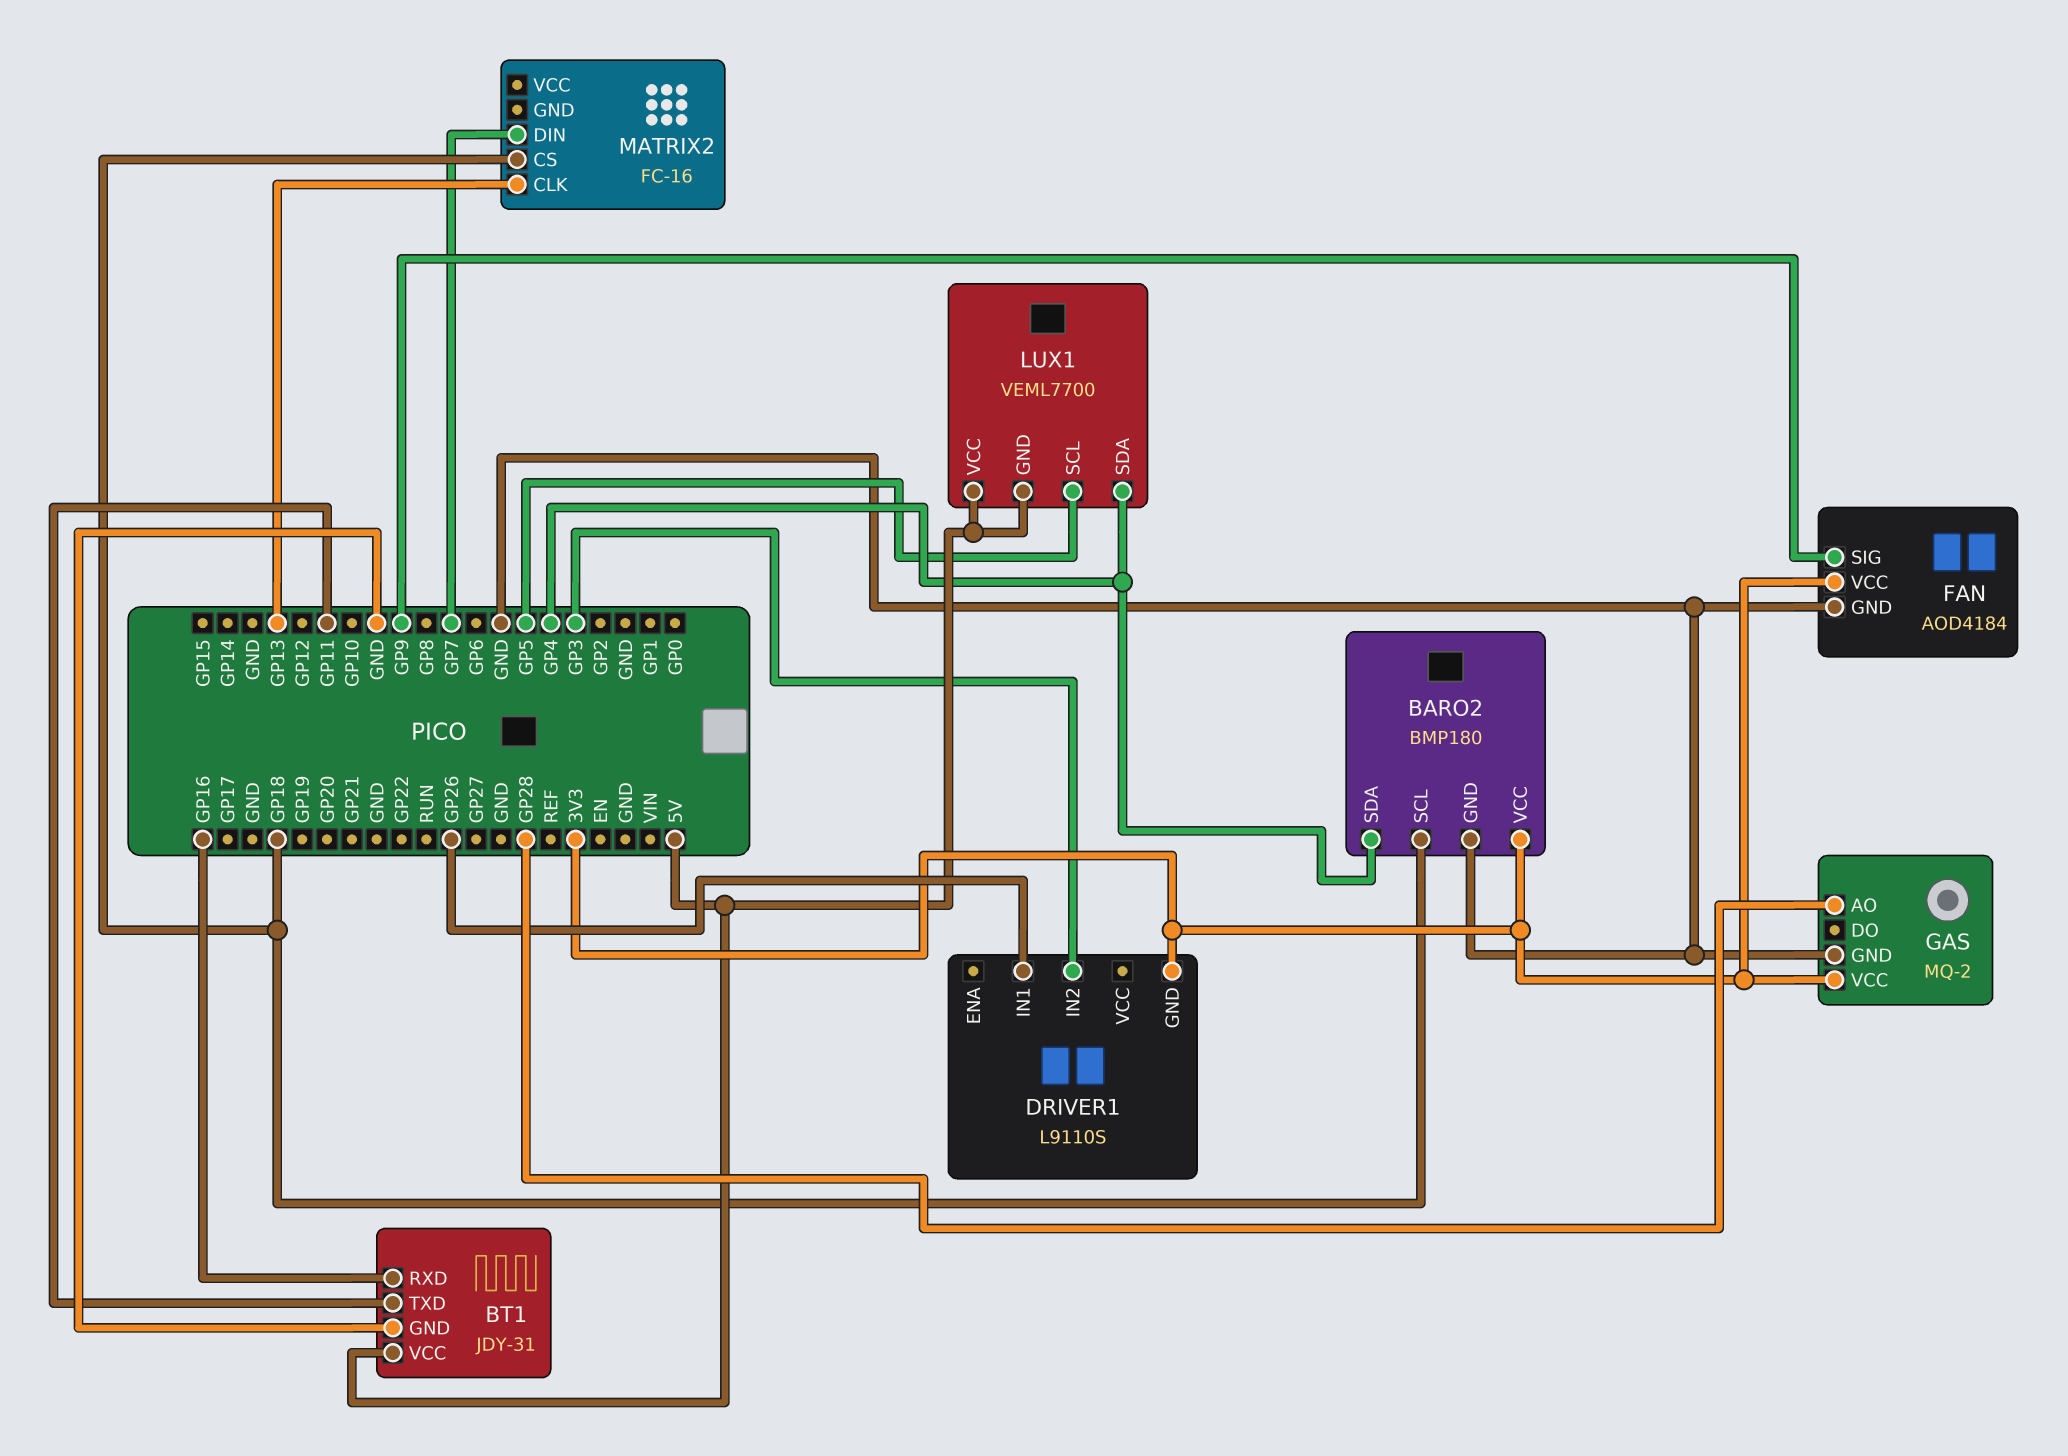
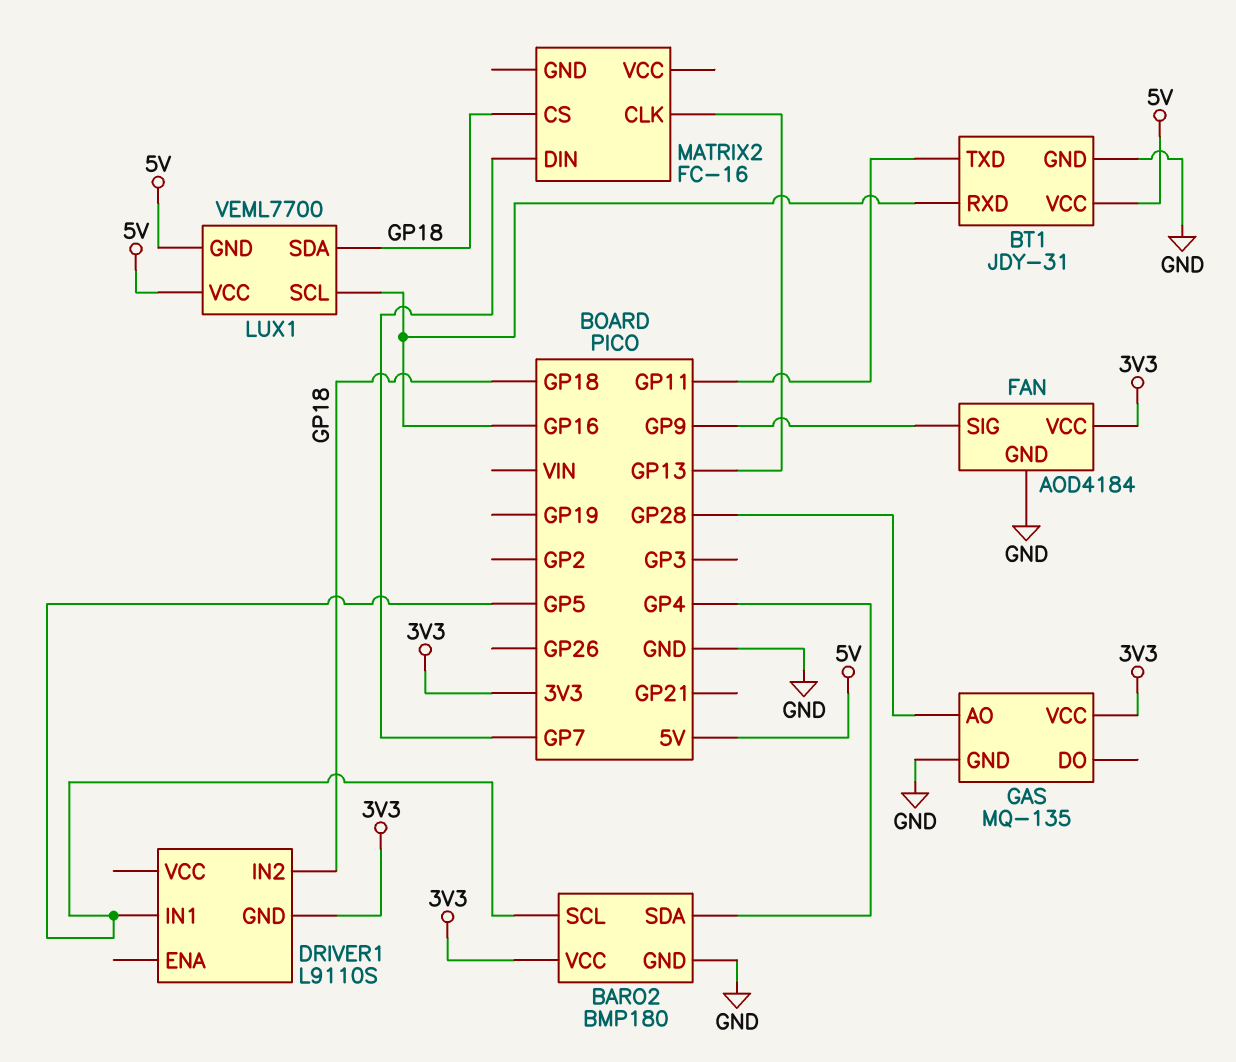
BARO2 pin SCL: GP18 -> GP5
DRIVER1 pin IN1: GP26 -> GP5
DRIVER1 pin IN2: GP3 -> GP18
GAS: MQ-2 -> MQ-135
LUX1 pin SCL: GP5 -> GP16
LUX1 pin SDA: GP4 -> GP18

